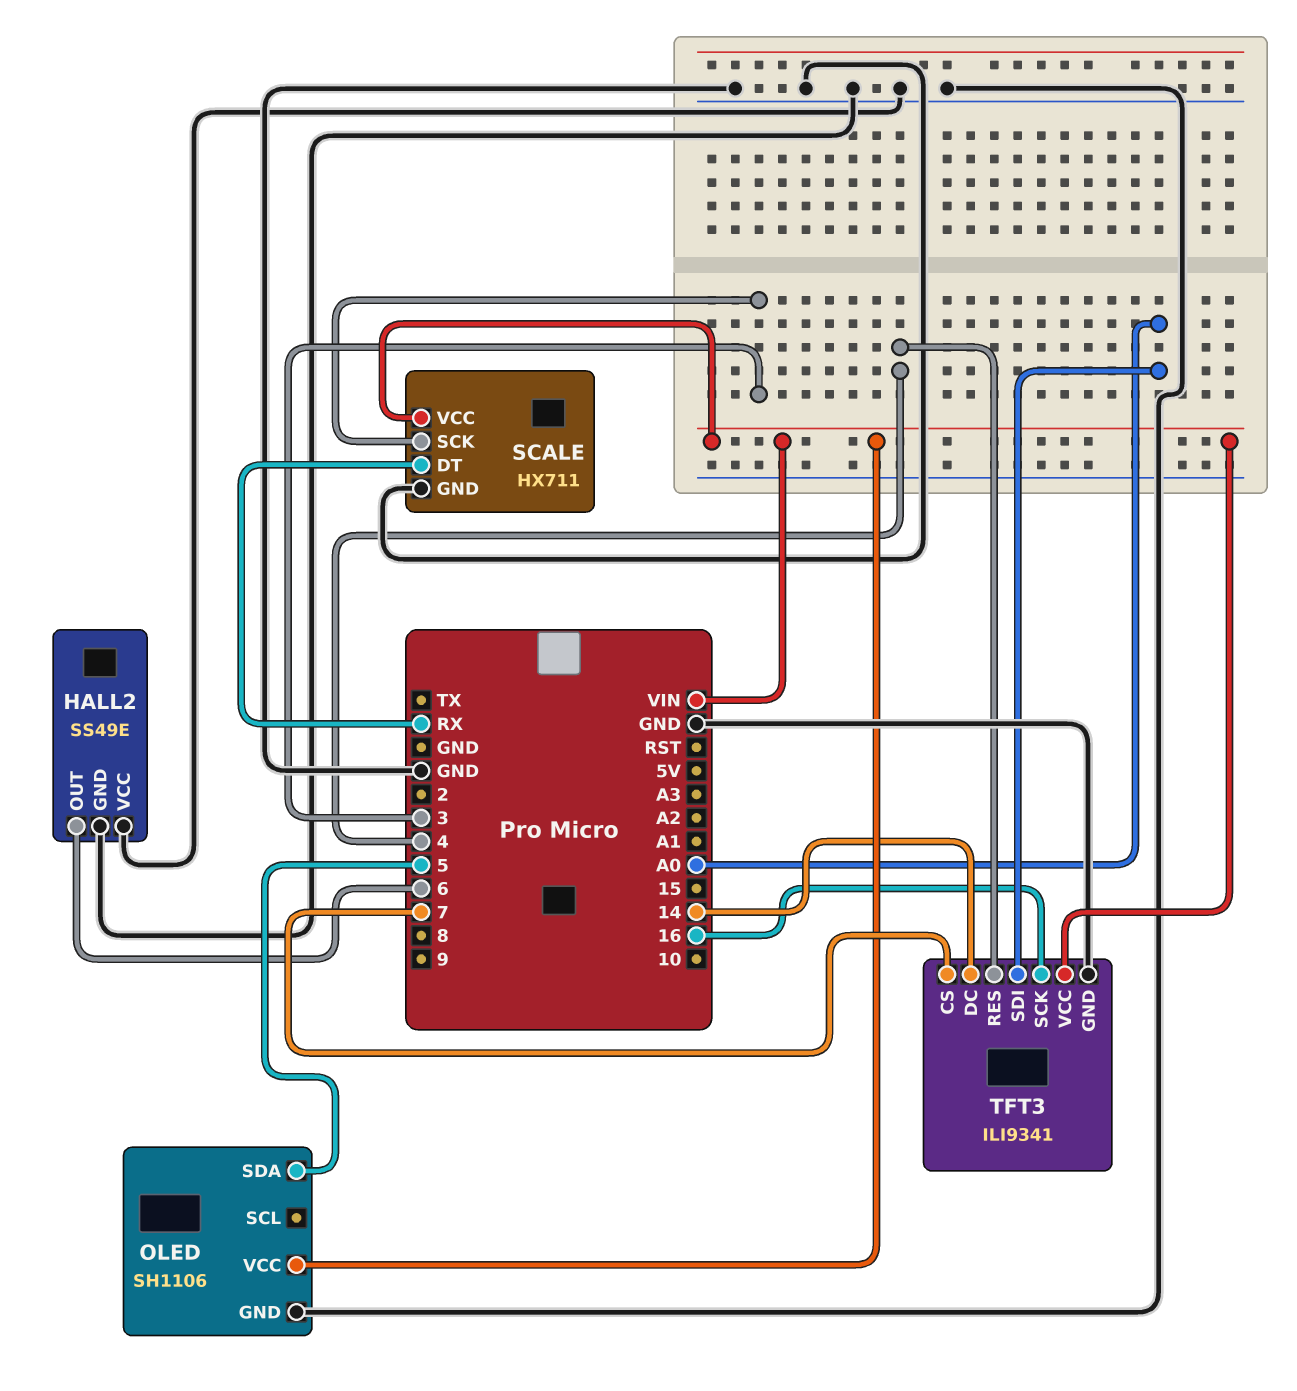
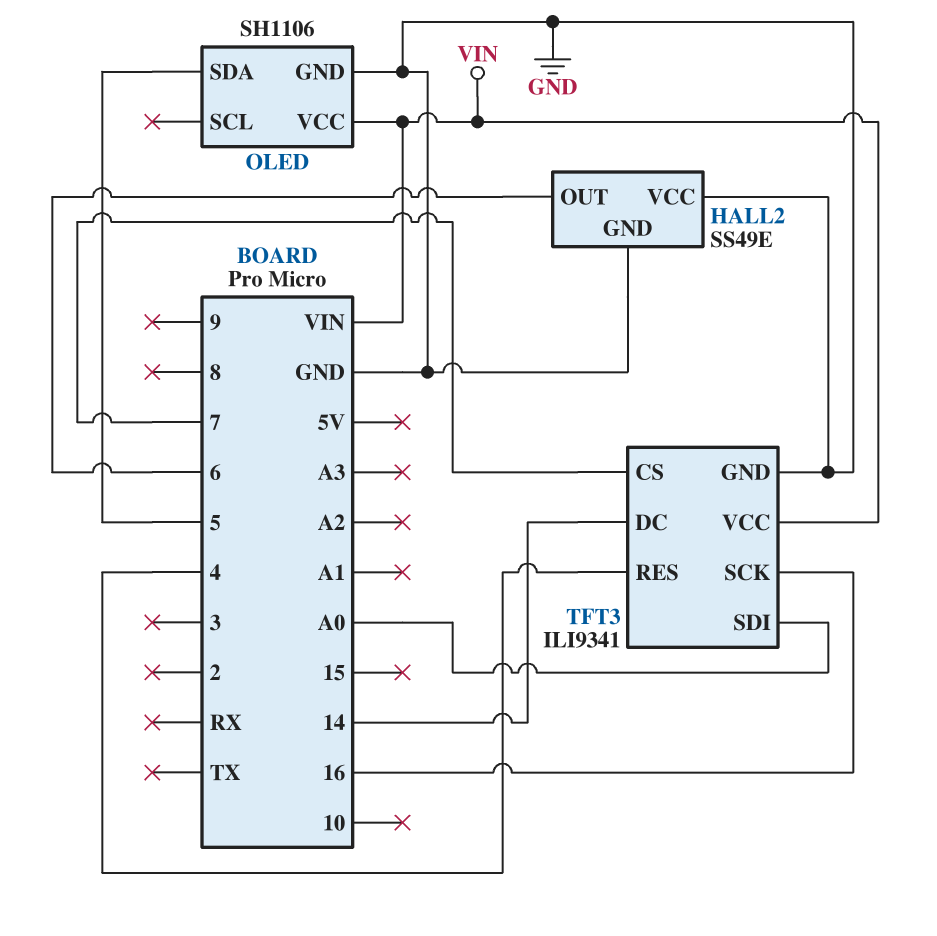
SCALE: HX711 -> none
SCALE pin DT: RX -> none
SCALE pin GND: GND -> none
SCALE pin SCK: 3 -> none
SCALE pin VCC: VIN -> none

